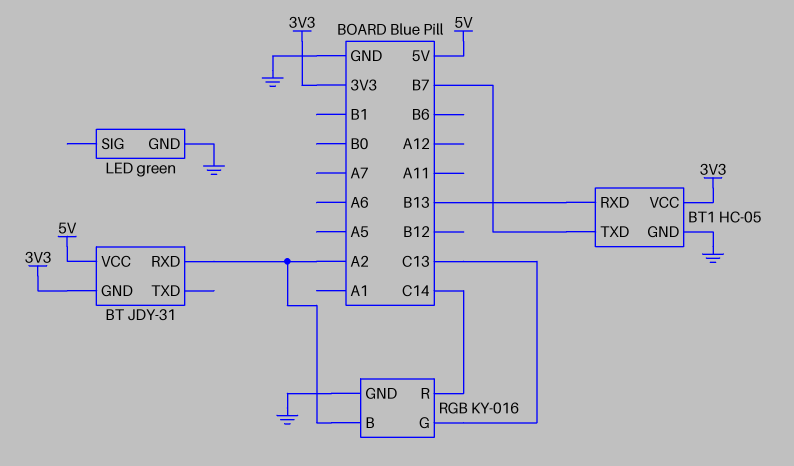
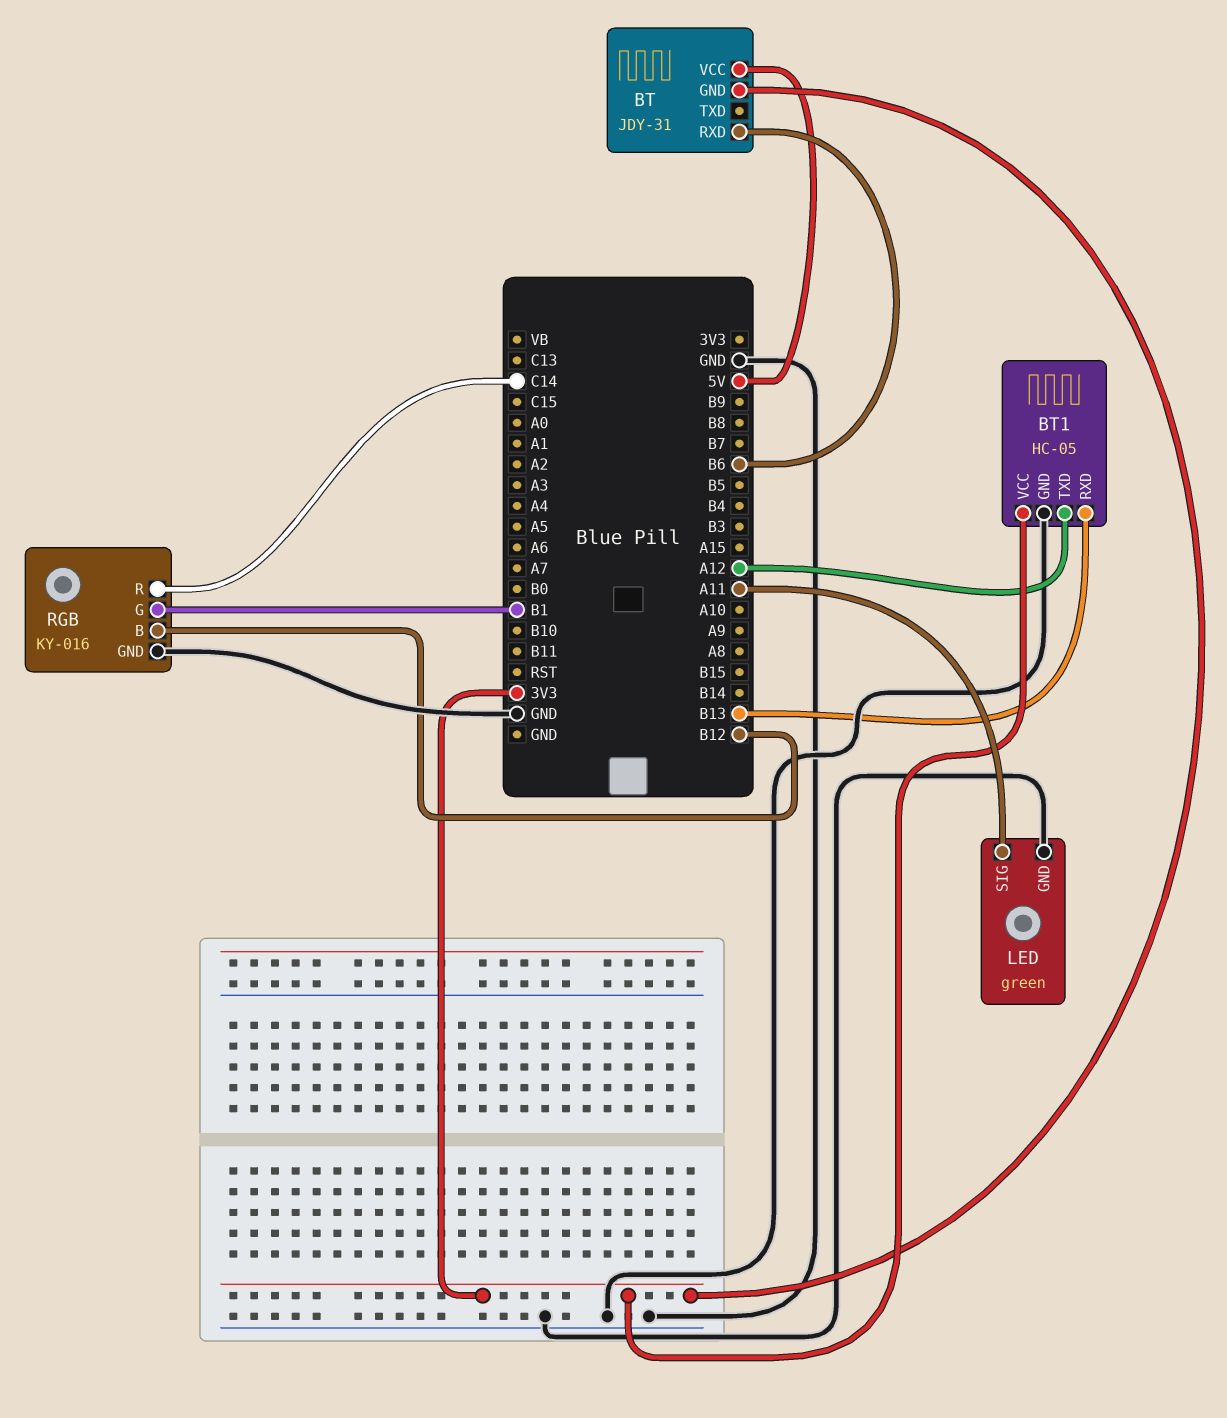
BT pin RXD: A2 -> B6
BT1 pin TXD: B7 -> A12
LED pin SIG: none -> A11
RGB pin B: A2 -> B12
RGB pin G: C13 -> B1

